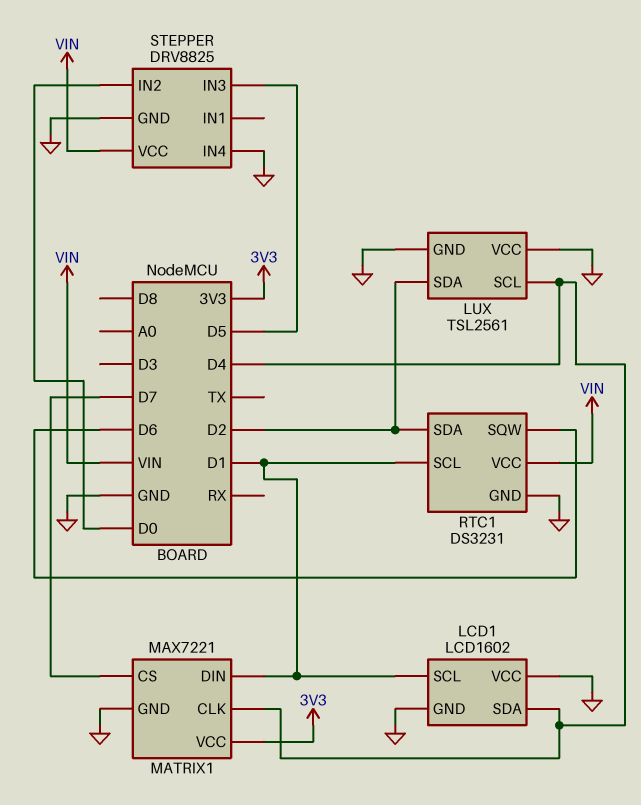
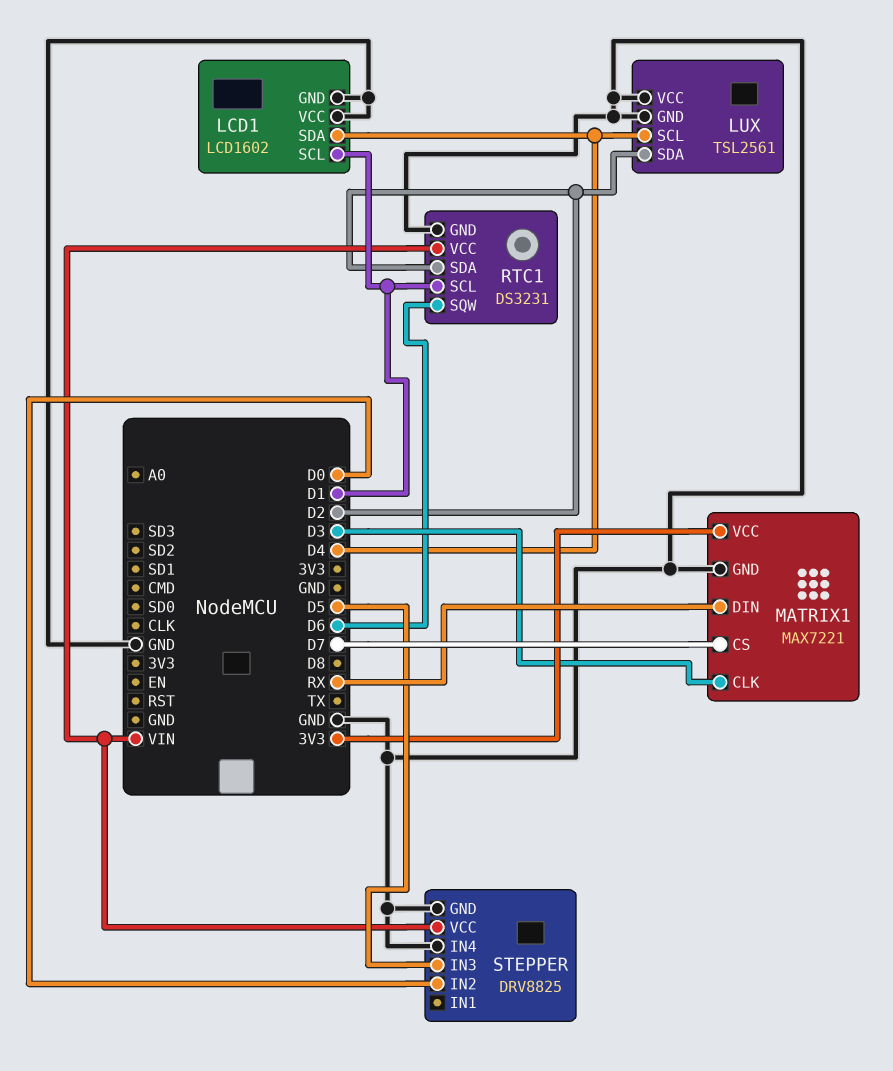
MATRIX1 pin CLK: D4 -> D3
MATRIX1 pin DIN: D1 -> RX

